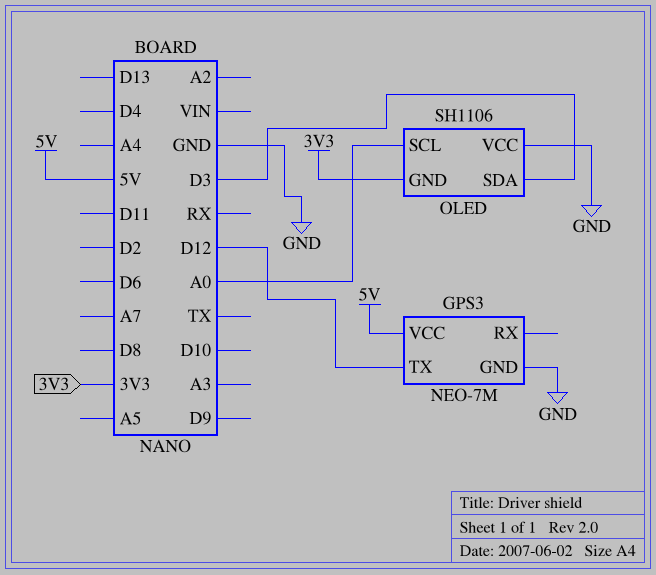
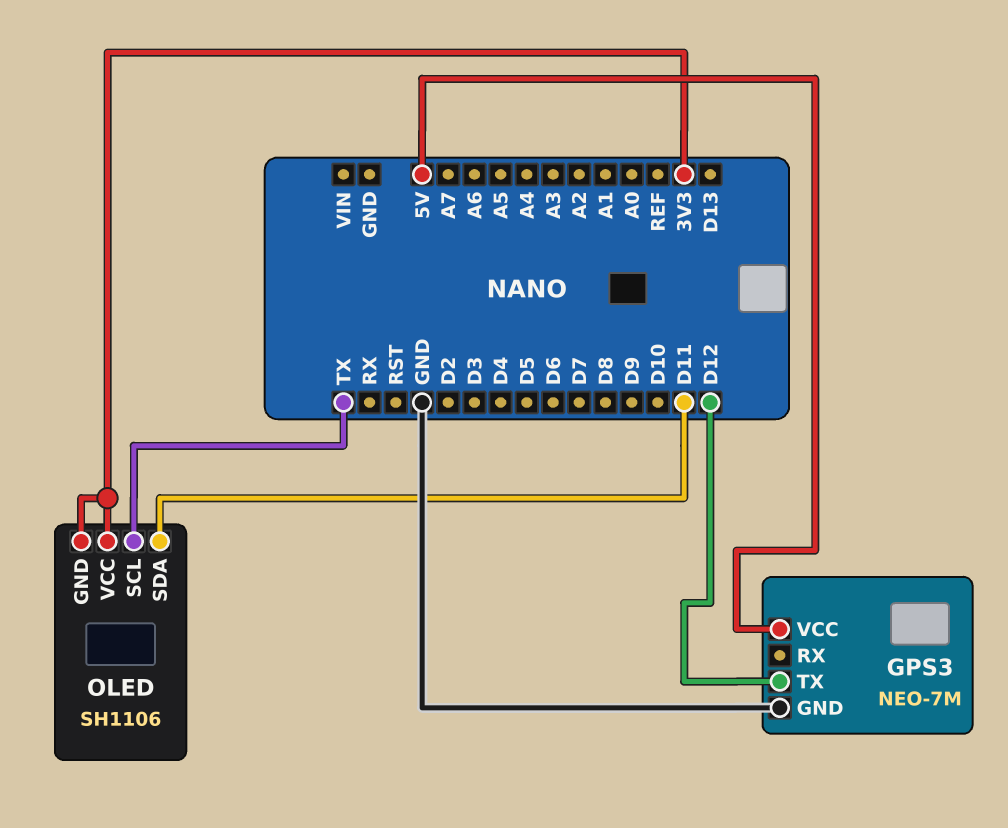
OLED pin SCL: A0 -> TX
OLED pin SDA: D3 -> D11
OLED pin VCC: GND -> 3V3

